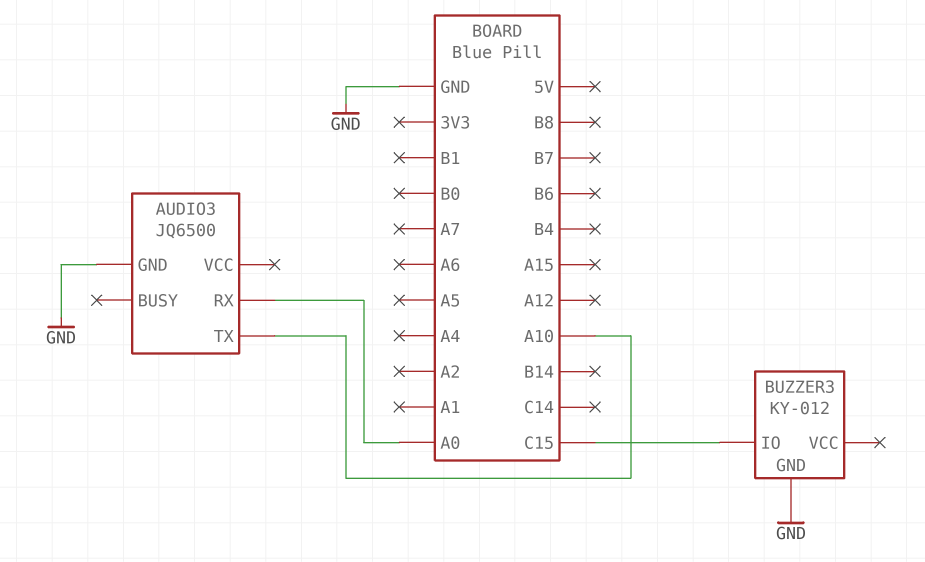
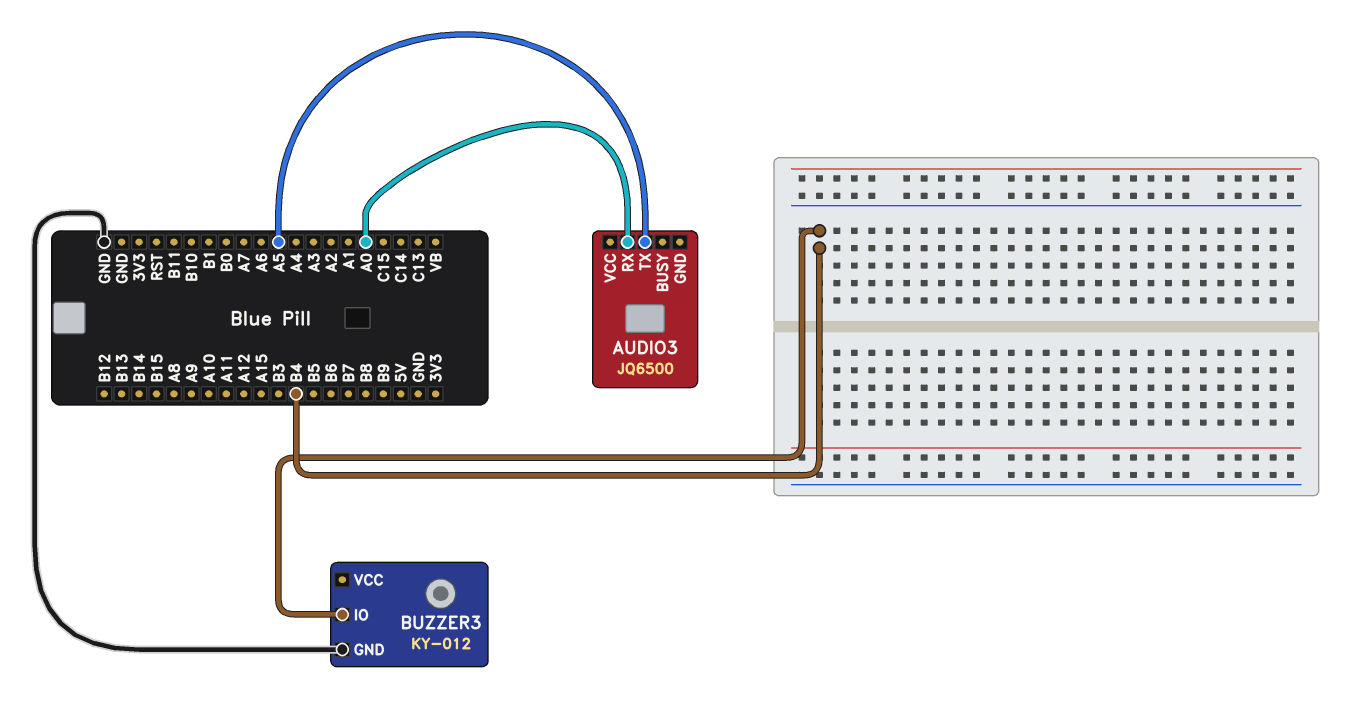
AUDIO3 pin GND: GND -> none
AUDIO3 pin TX: A10 -> A5
BUZZER3 pin IO: C15 -> B4

